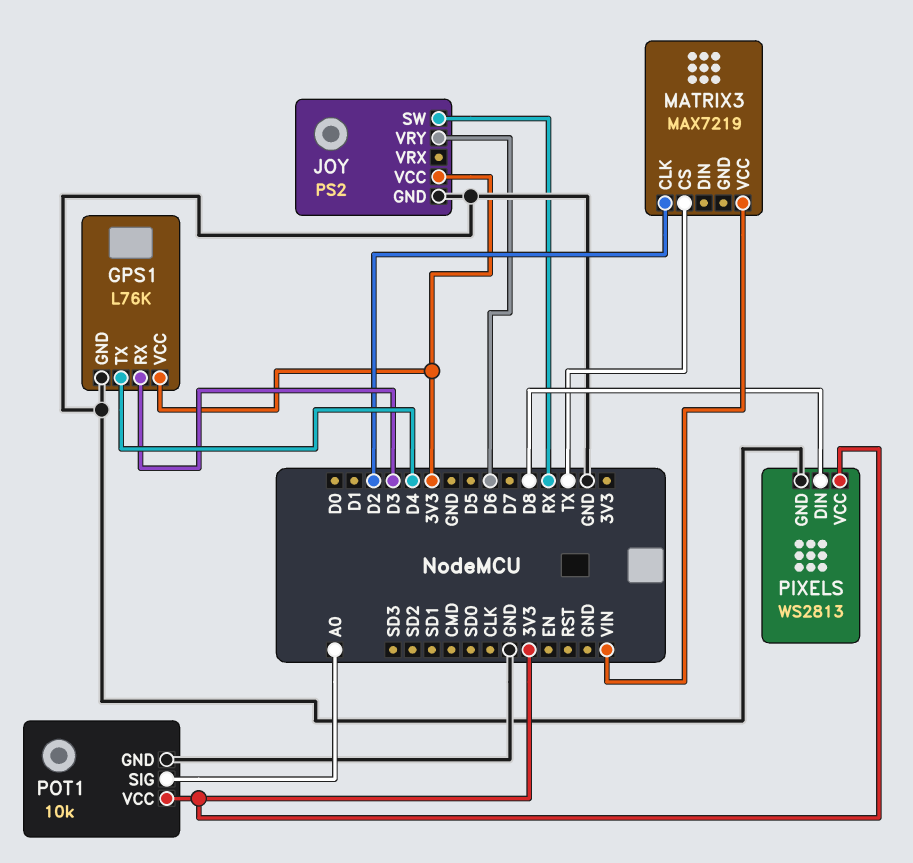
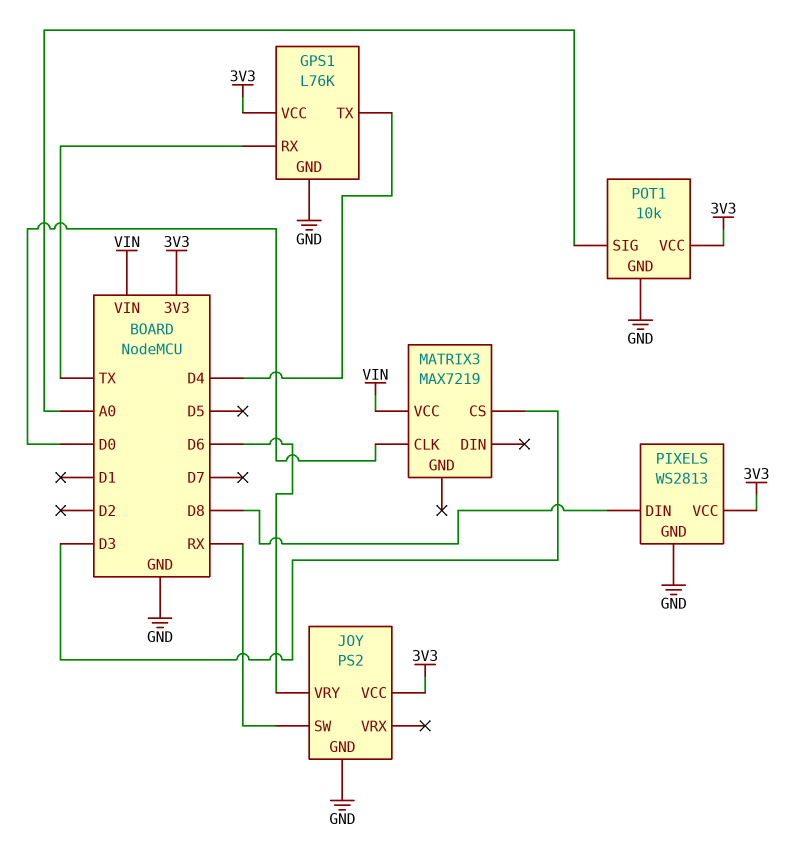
GPS1 pin RX: D3 -> TX
MATRIX3 pin CLK: D2 -> D0
MATRIX3 pin CS: TX -> D3

